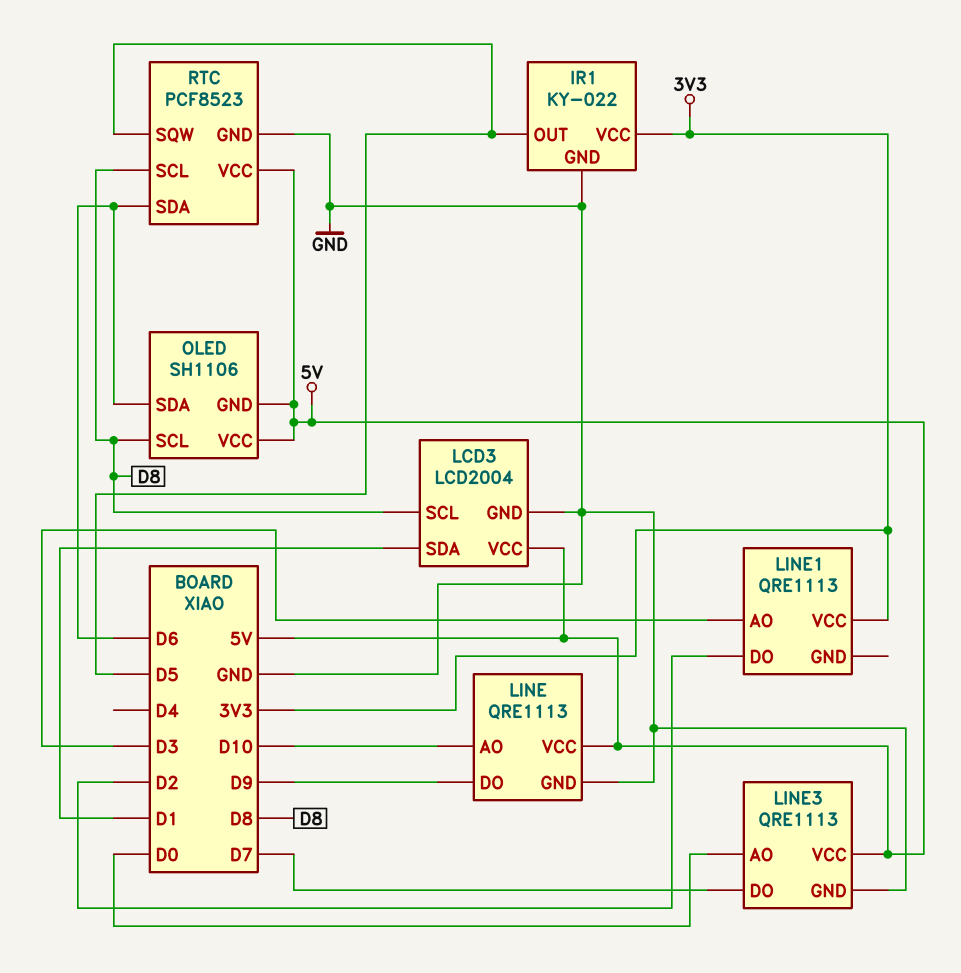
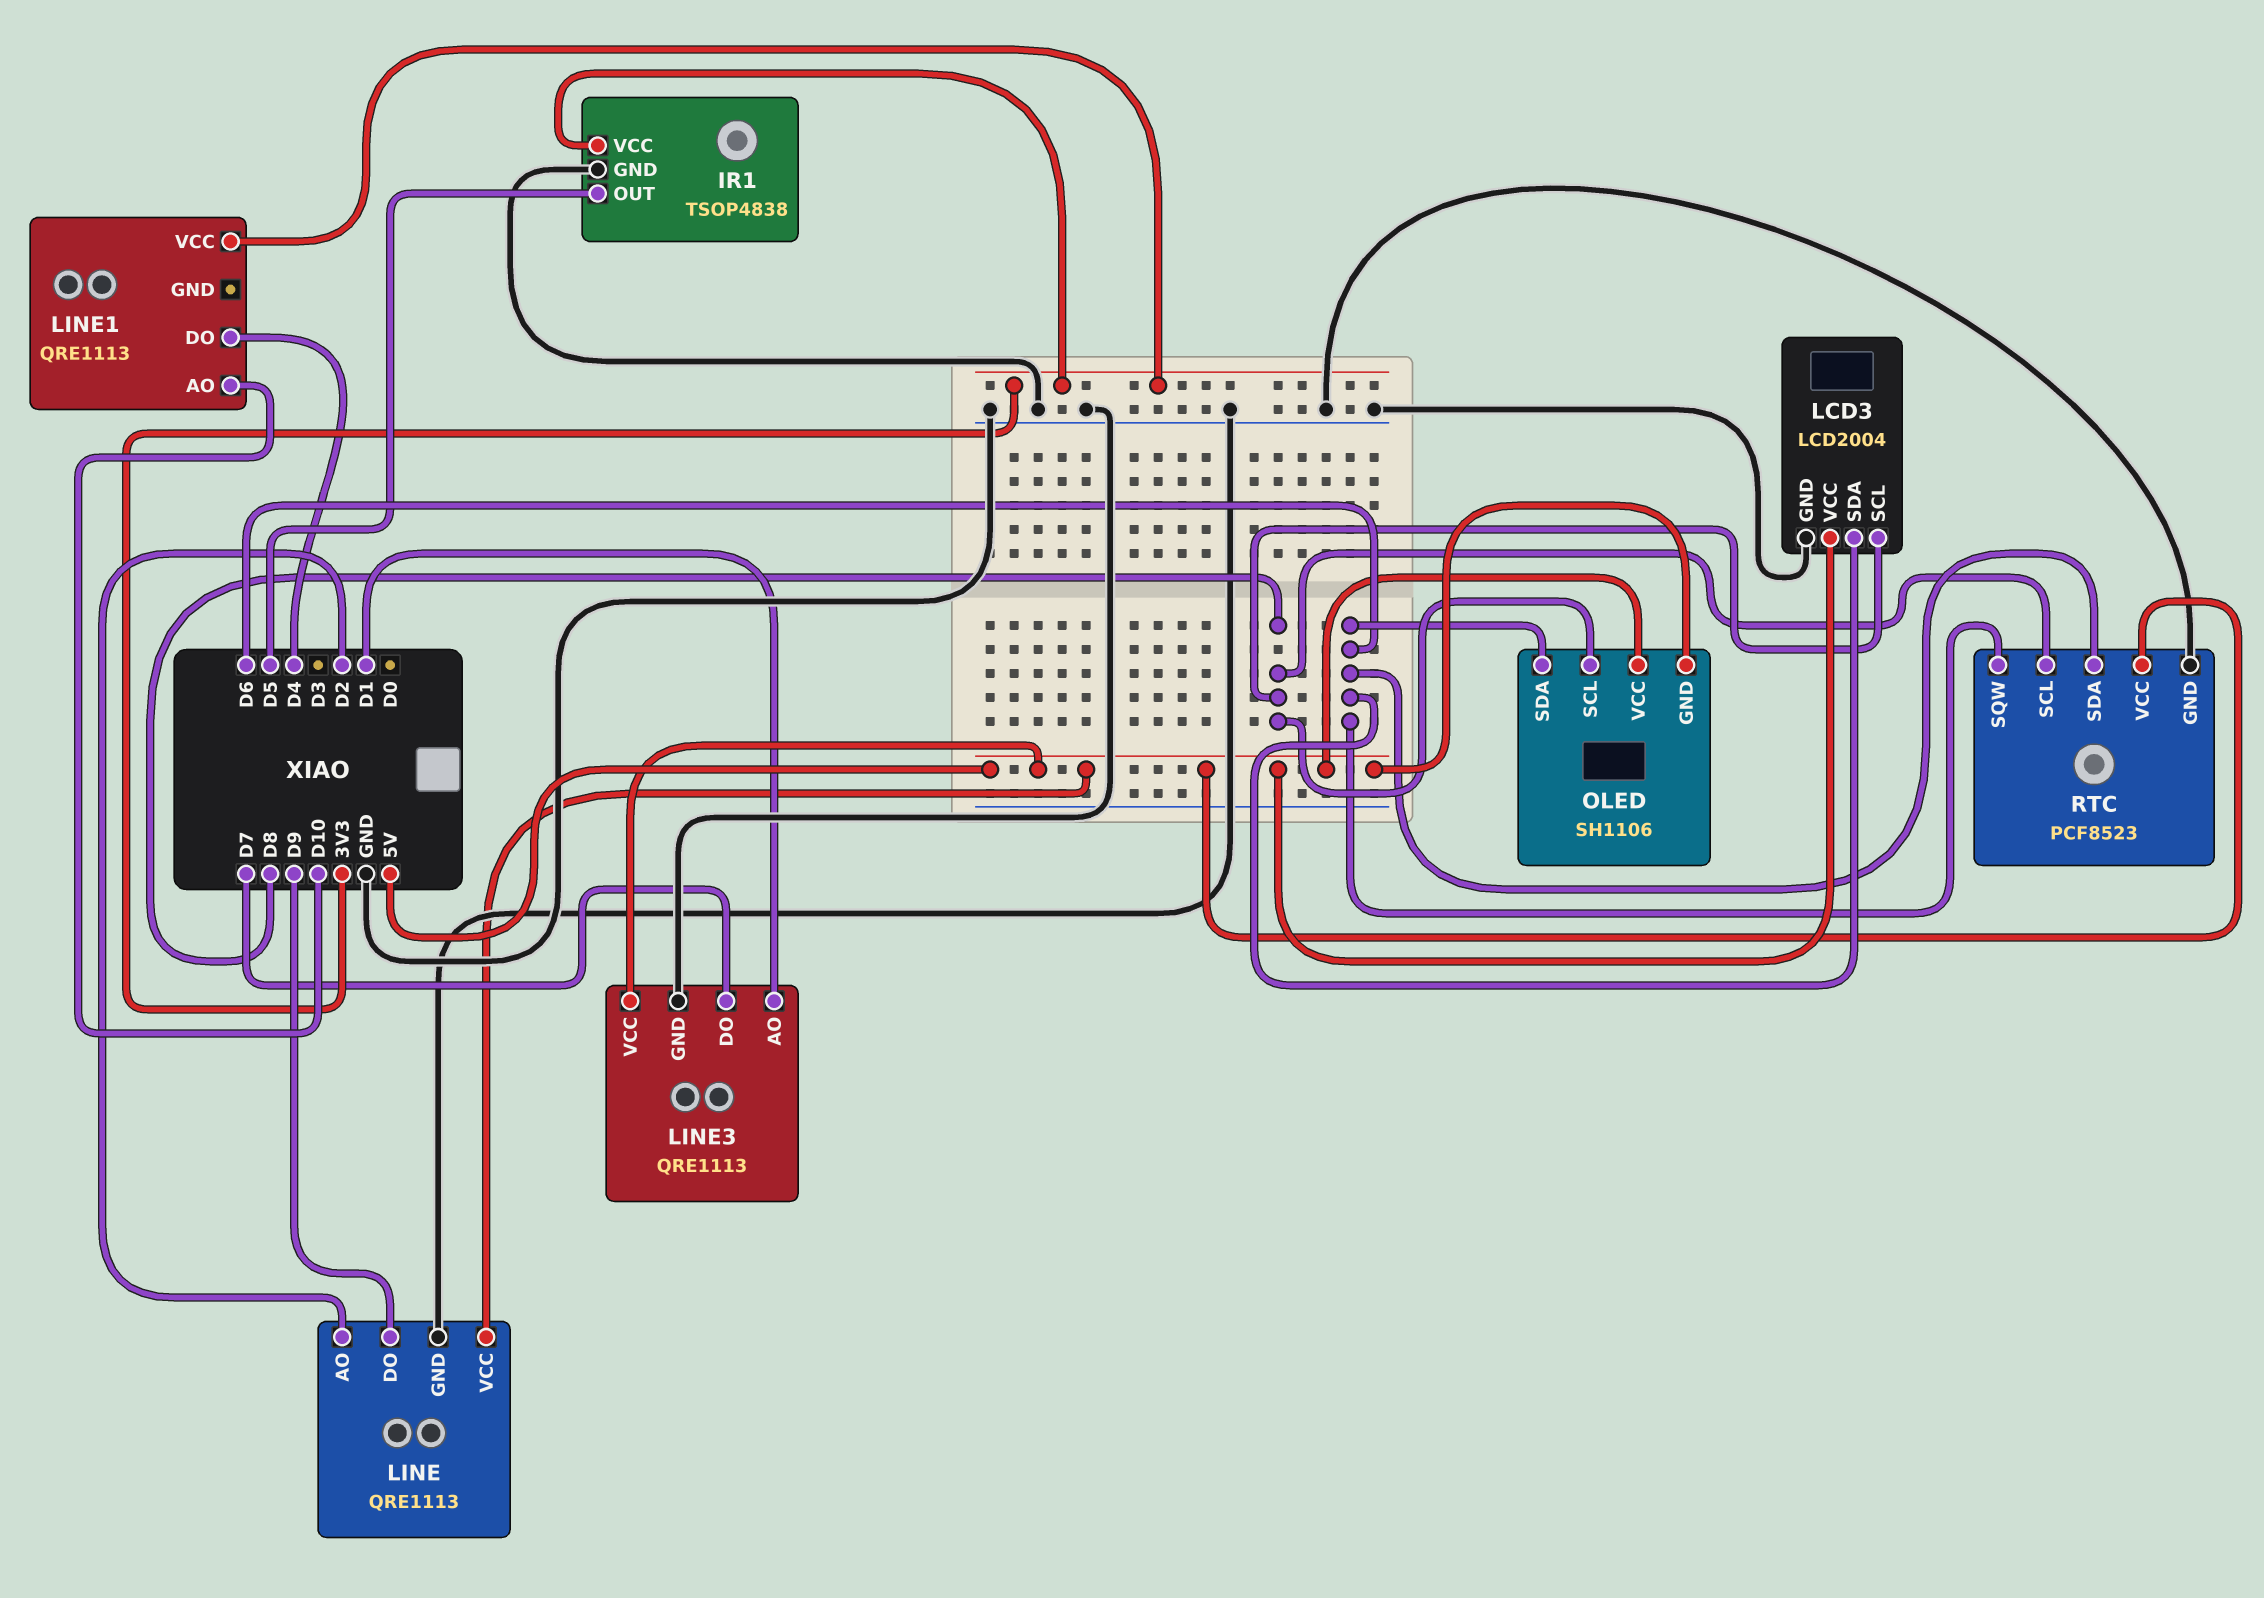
IR1: KY-022 -> TSOP4838
LCD3 pin SDA: D1 -> D6
LINE pin AO: D10 -> D2
LINE1 pin AO: D3 -> D10
LINE1 pin DO: D2 -> D4
LINE3 pin AO: D0 -> D1
RTC pin SQW: D5 -> D6

